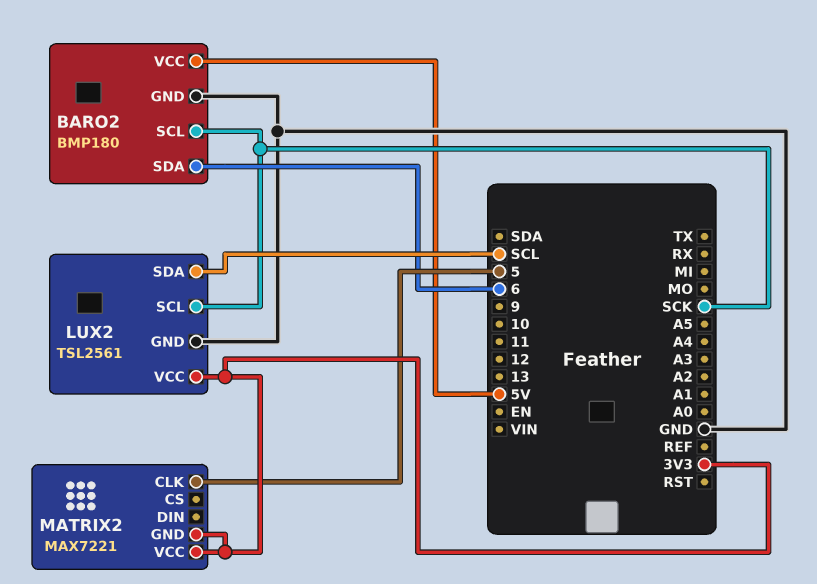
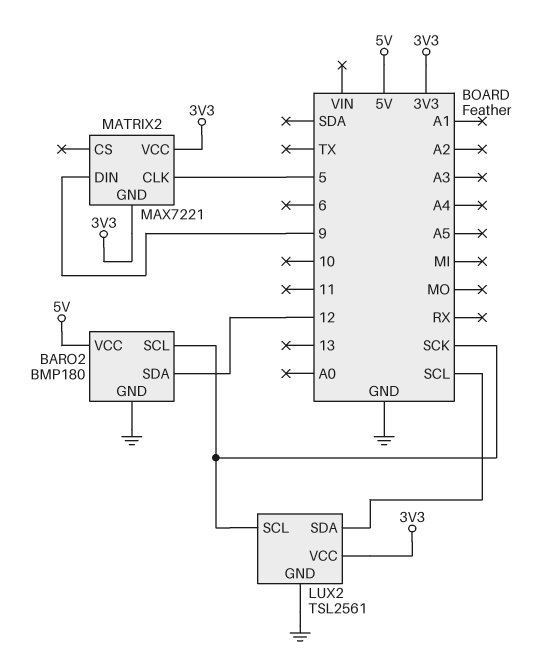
BARO2 pin SDA: 6 -> 12
MATRIX2 pin DIN: none -> 9

